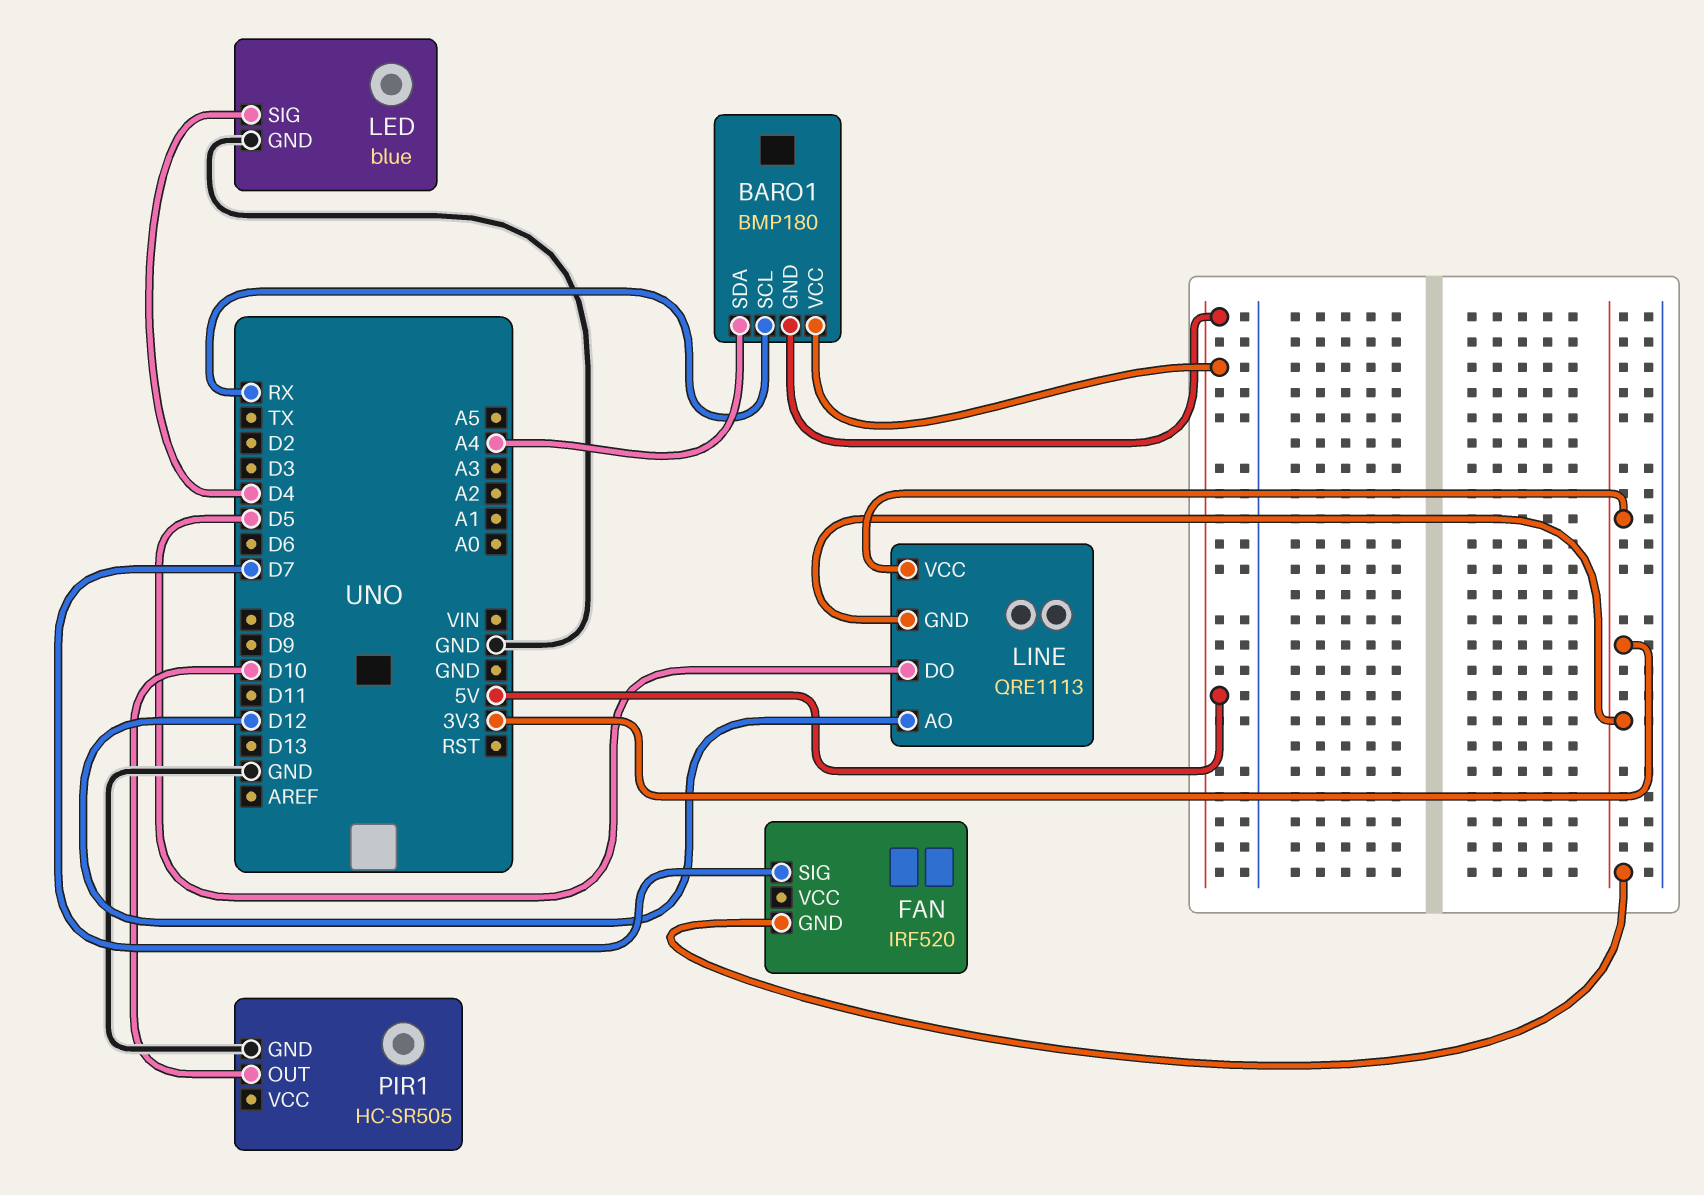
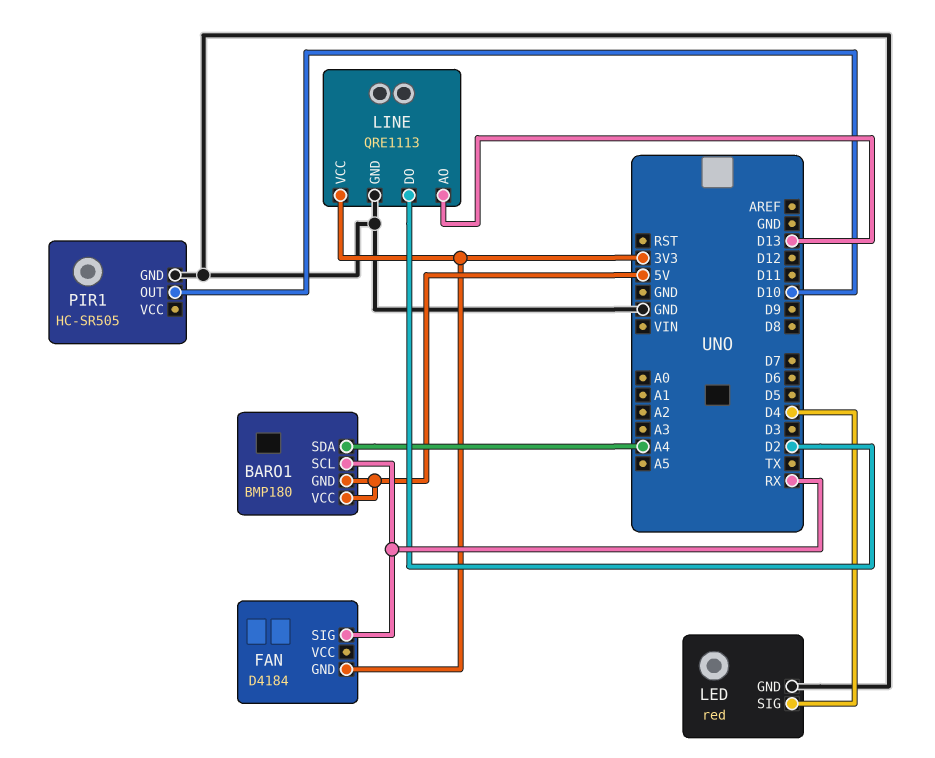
FAN: IRF520 -> D4184
FAN pin SIG: D7 -> RX
LED: blue -> red
LINE pin AO: D12 -> D13
LINE pin DO: D5 -> D2
LINE pin GND: 3V3 -> GND

